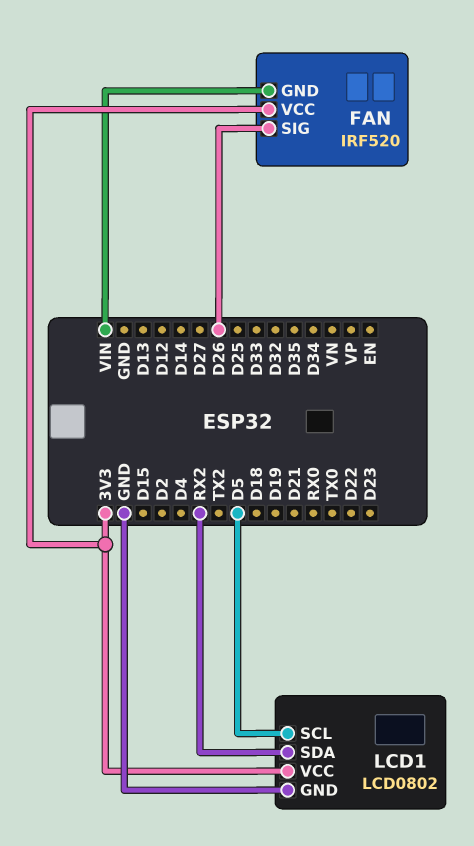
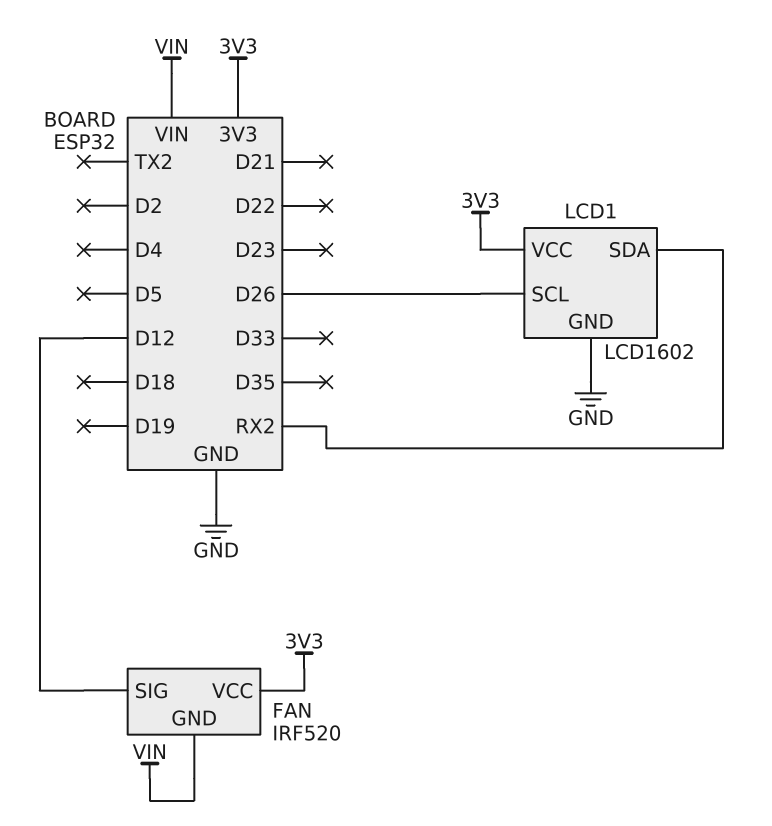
FAN pin SIG: D26 -> D12
LCD1: LCD0802 -> LCD1602
LCD1 pin SCL: D5 -> D26

